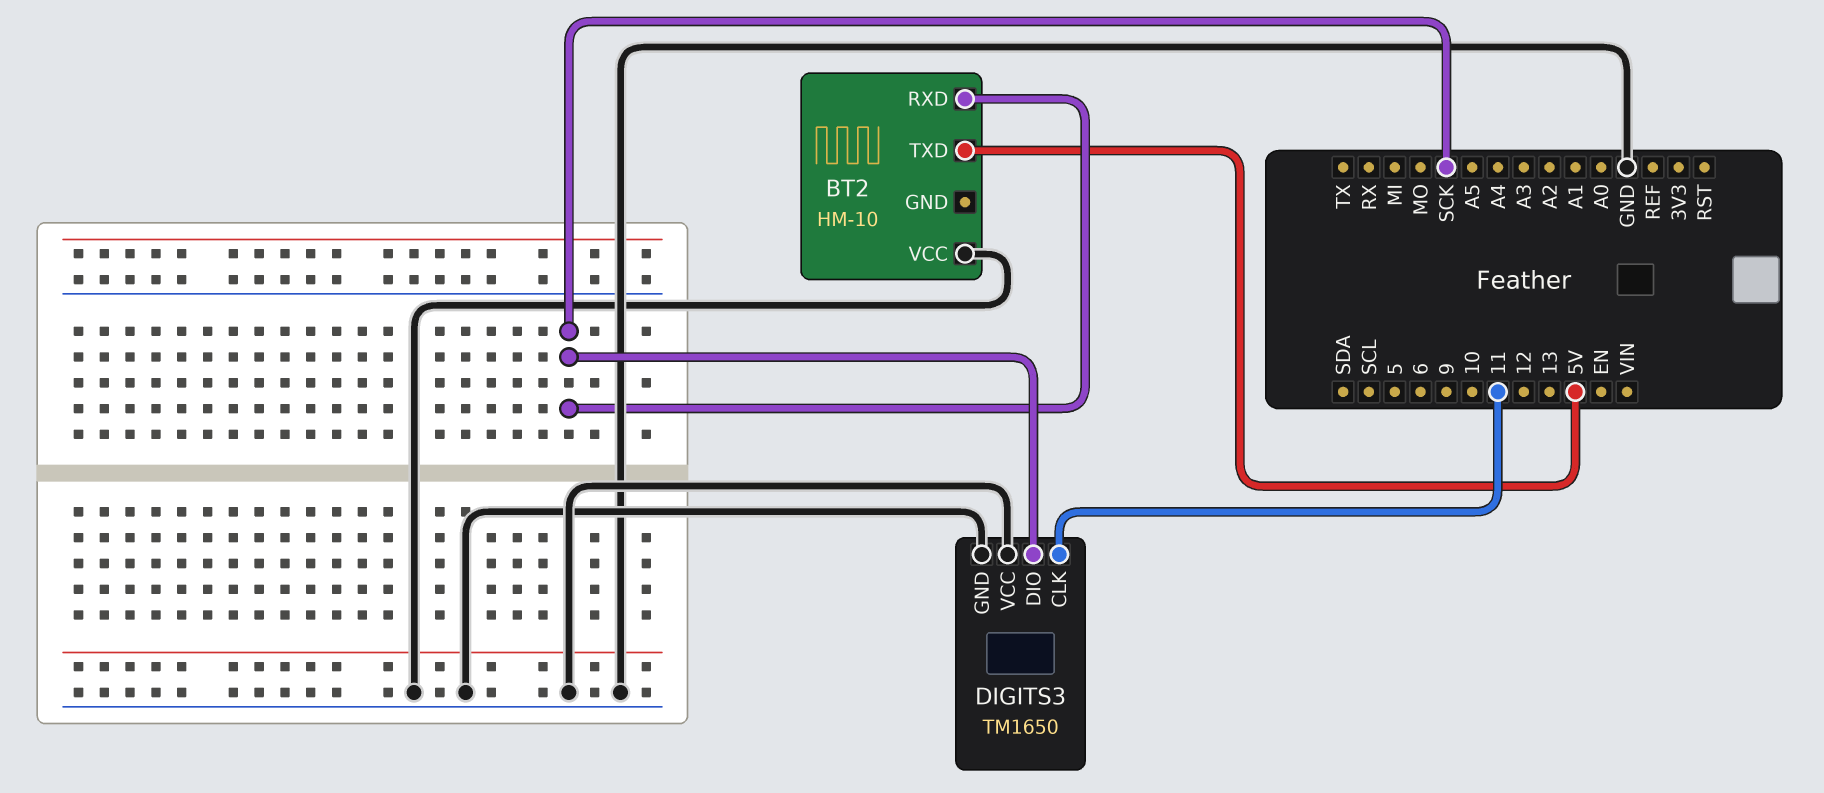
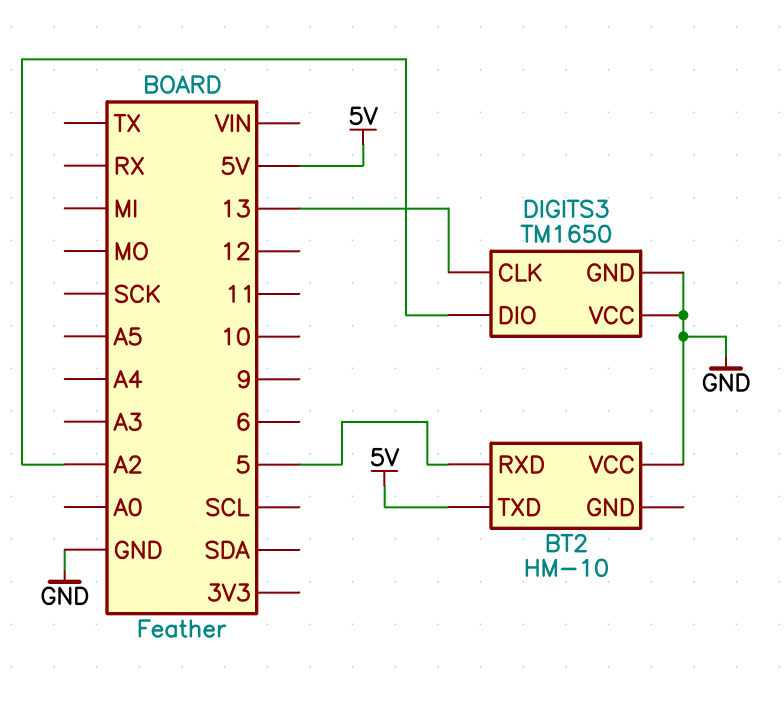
BT2 pin RXD: SCK -> 5
DIGITS3 pin CLK: 11 -> 13
DIGITS3 pin DIO: SCK -> A2

